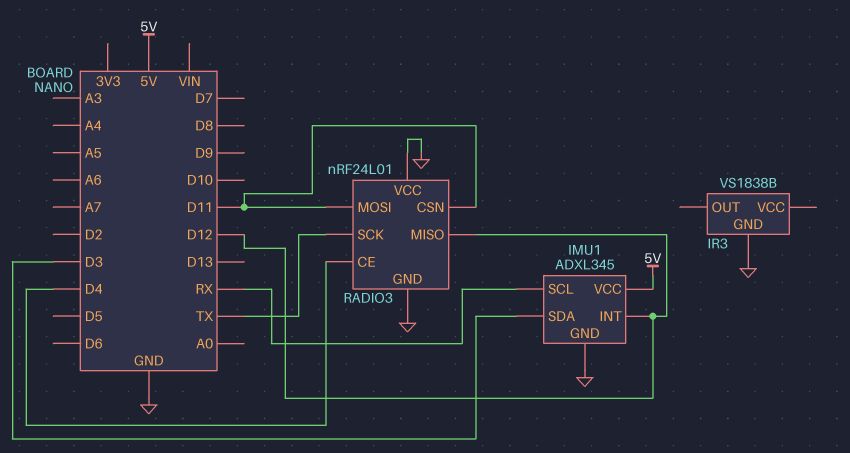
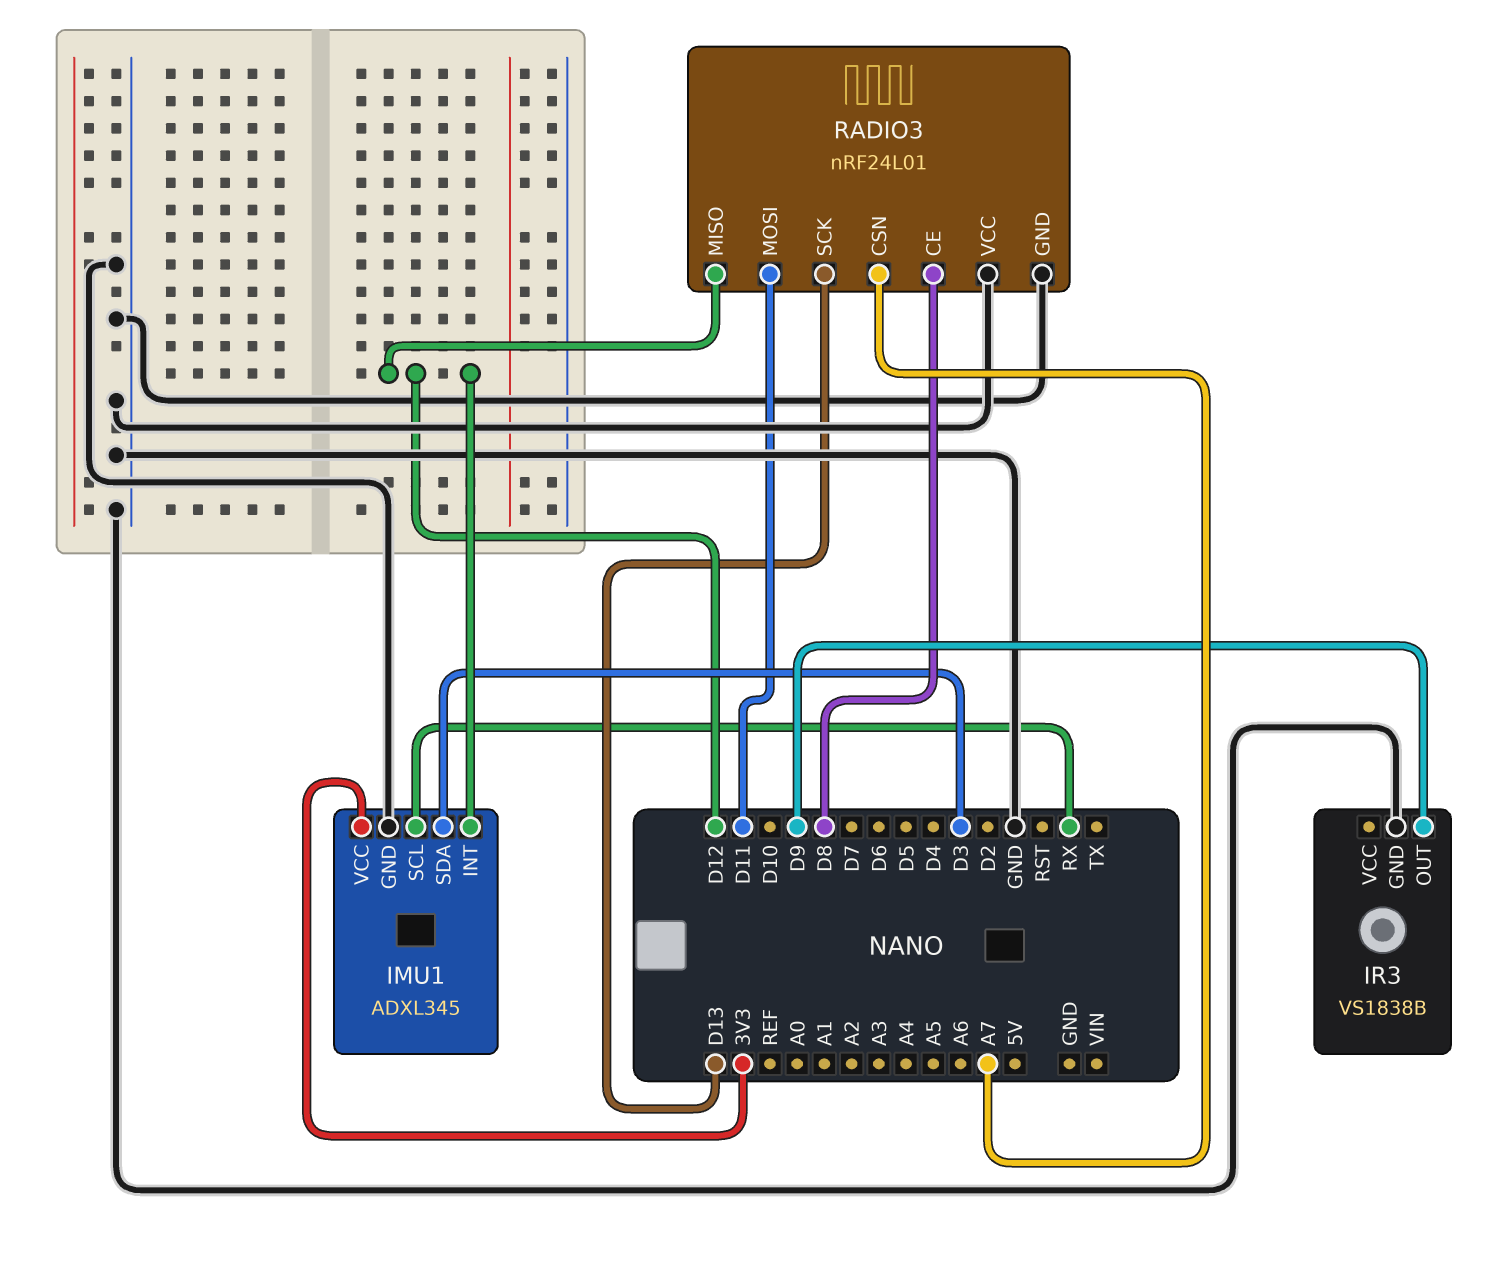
IMU1 pin VCC: 5V -> 3V3
IR3 pin OUT: none -> D9
RADIO3 pin CE: D4 -> D8
RADIO3 pin CSN: D11 -> A7
RADIO3 pin SCK: TX -> D13

